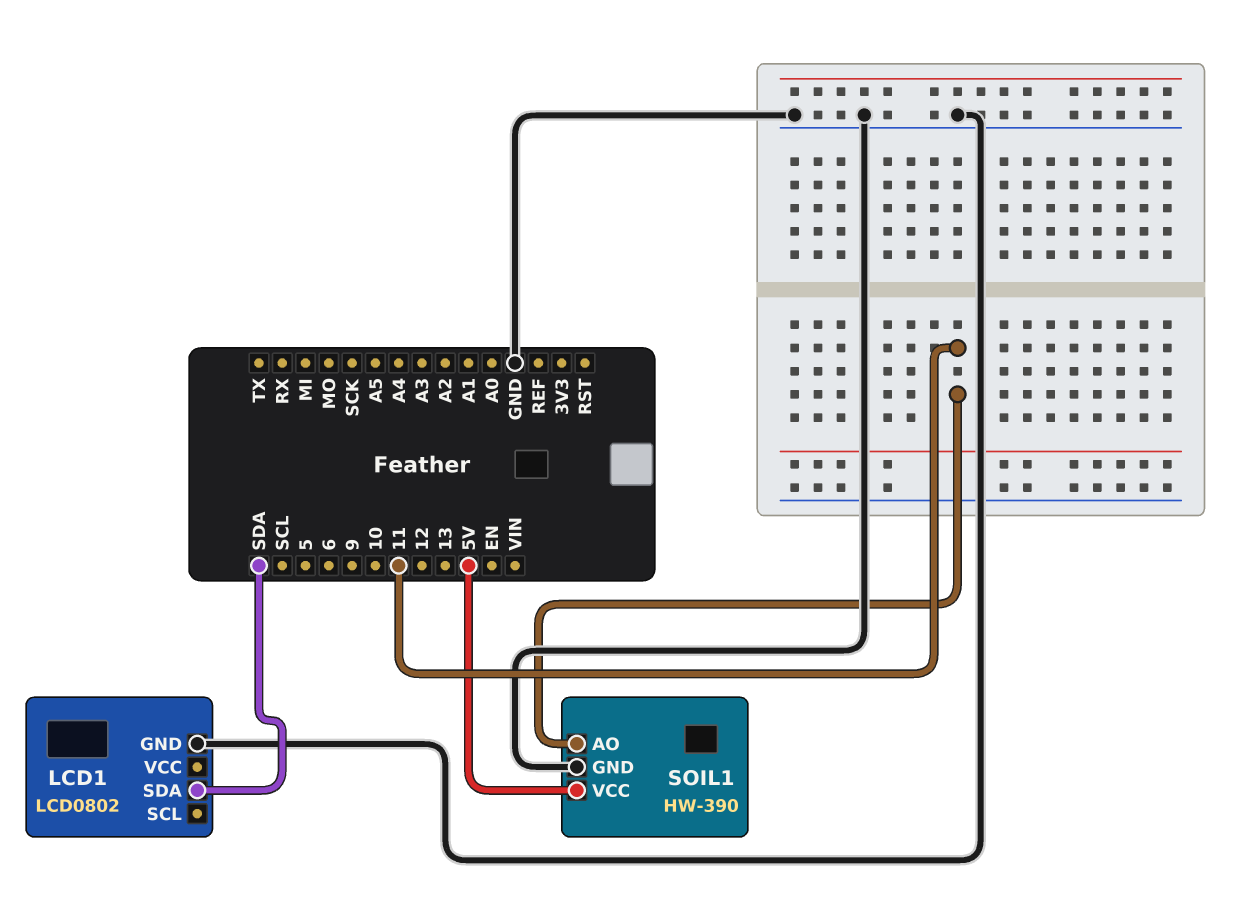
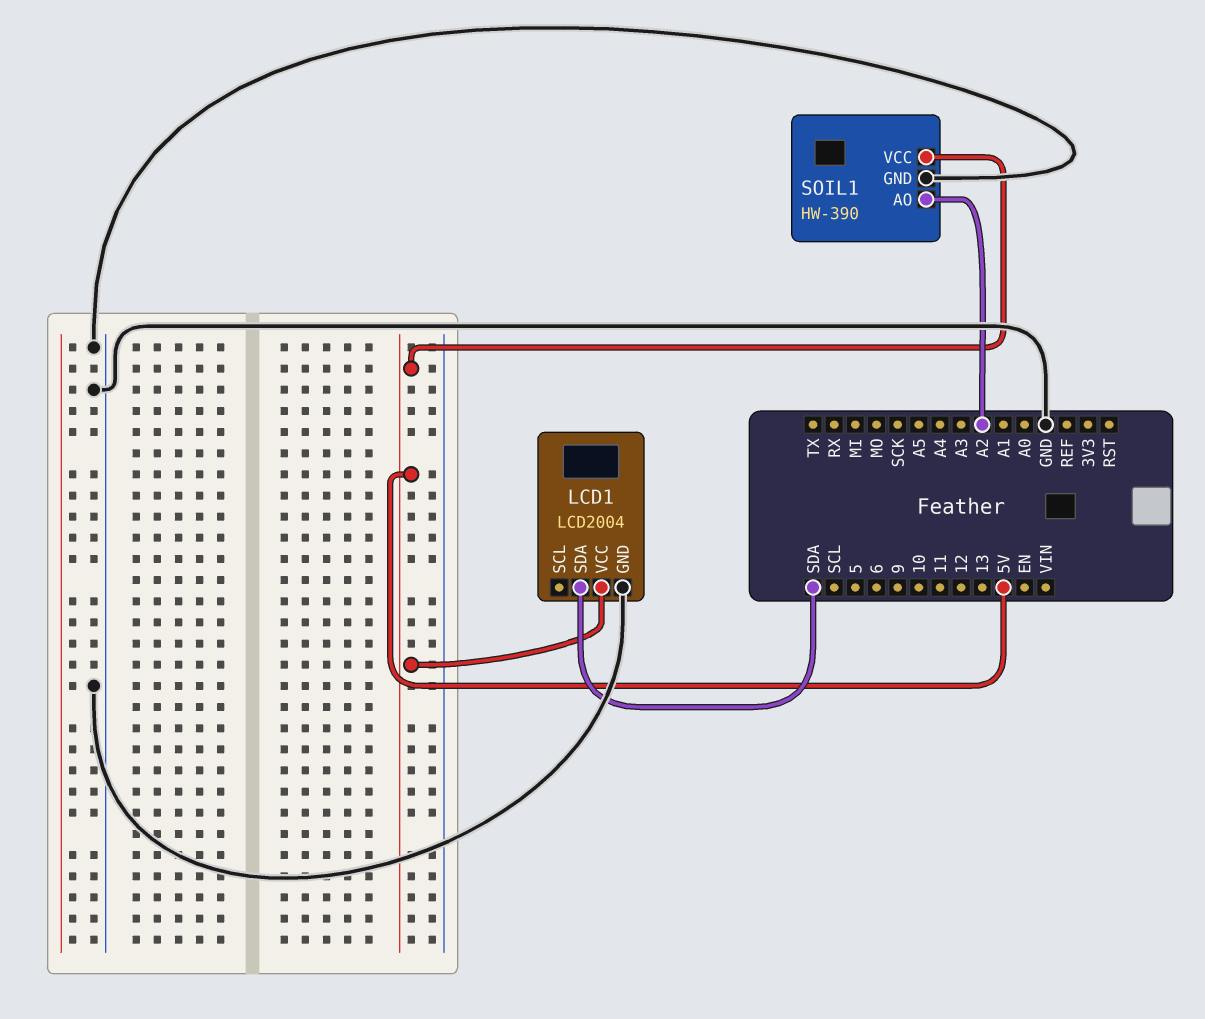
LCD1: LCD0802 -> LCD2004
LCD1 pin VCC: none -> 5V
SOIL1 pin AO: 11 -> A2

